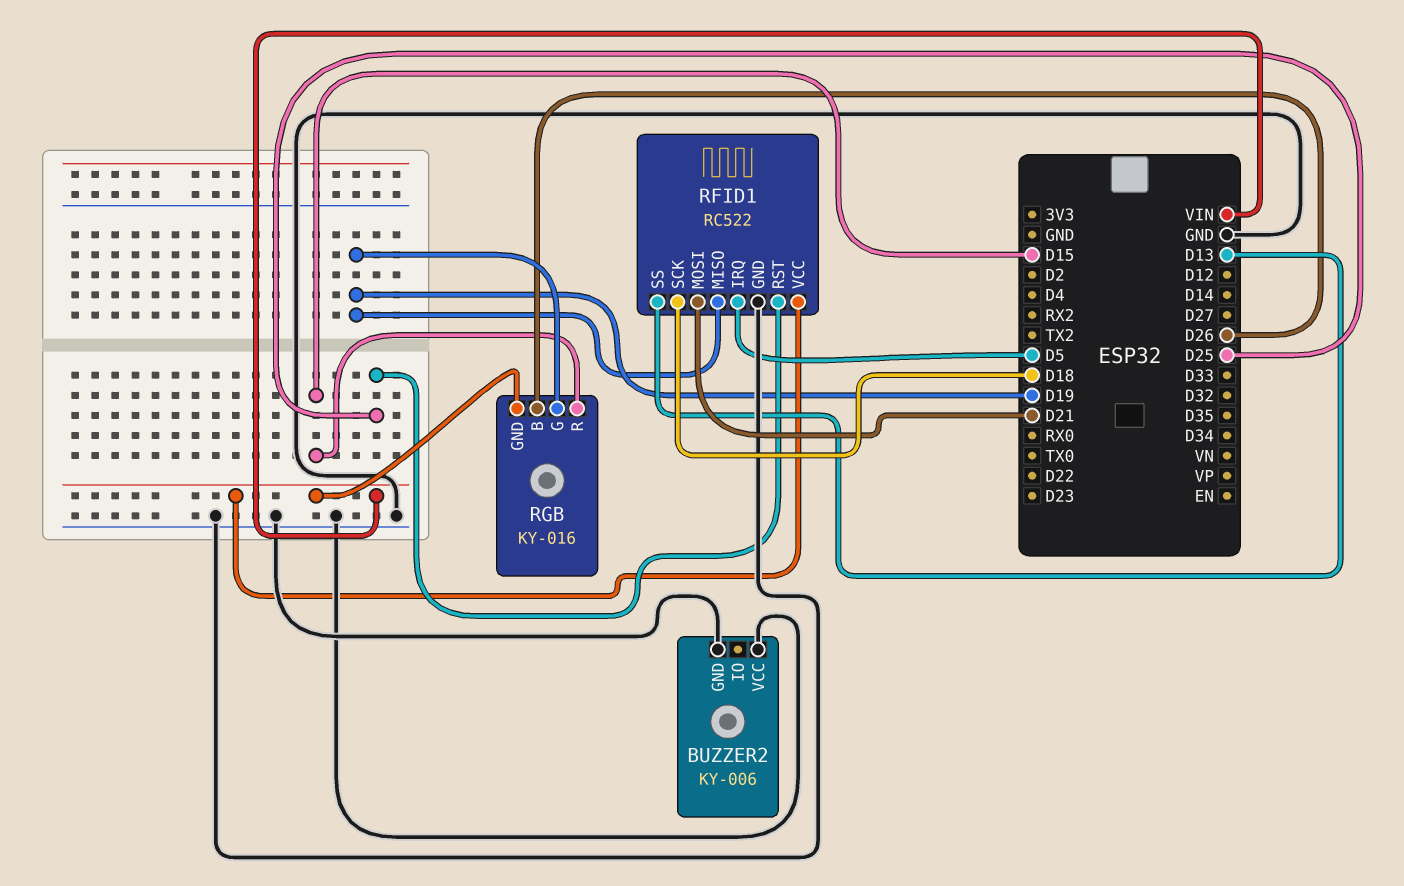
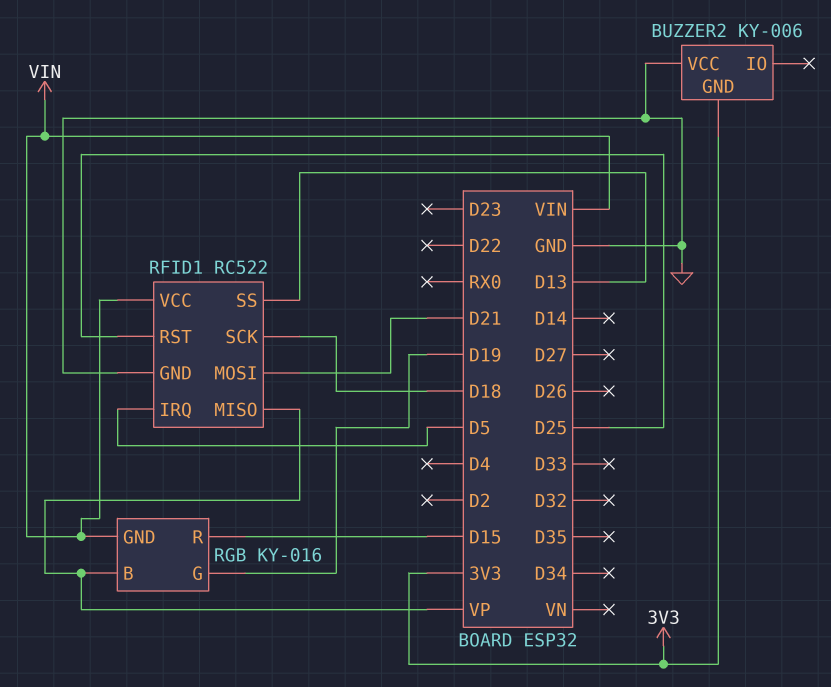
BUZZER2 pin GND: GND -> 3V3
RFID1 pin MISO: D19 -> VP
RGB pin B: D26 -> VP

